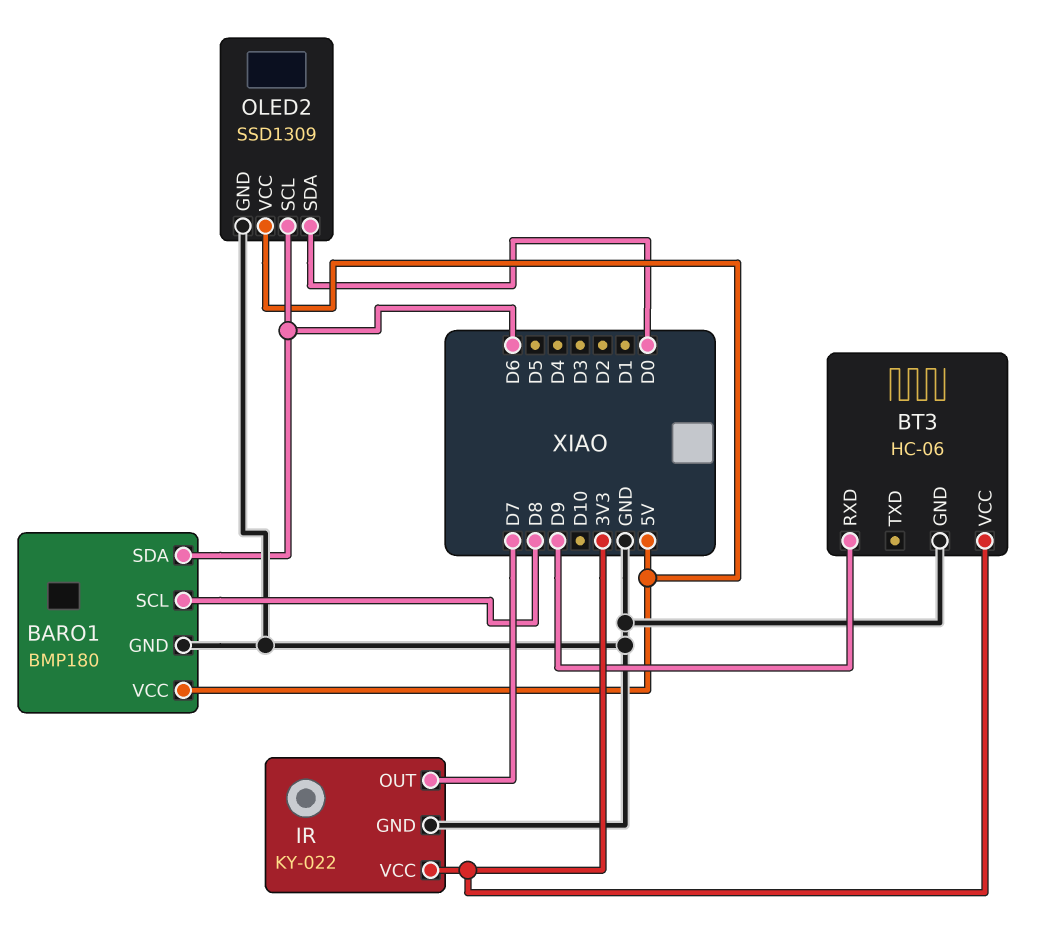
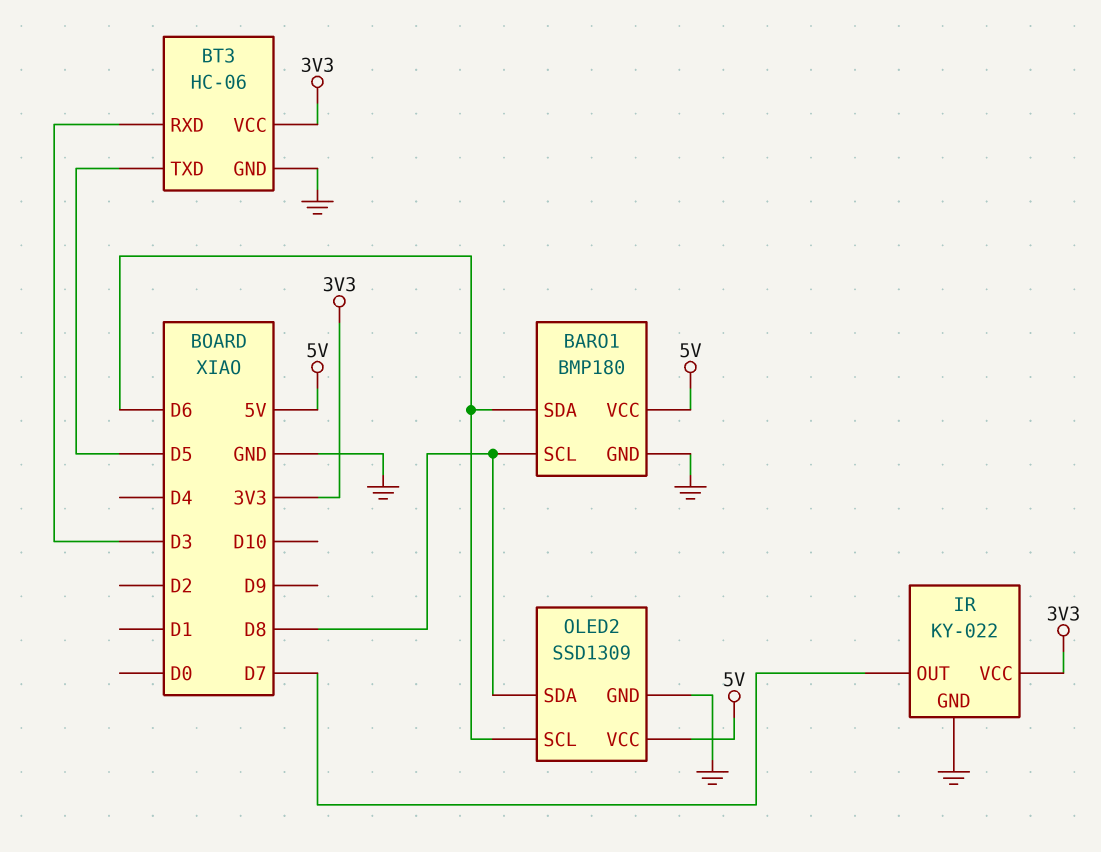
BT3 pin RXD: D9 -> D3
BT3 pin TXD: none -> D5
OLED2 pin SDA: D0 -> D8

